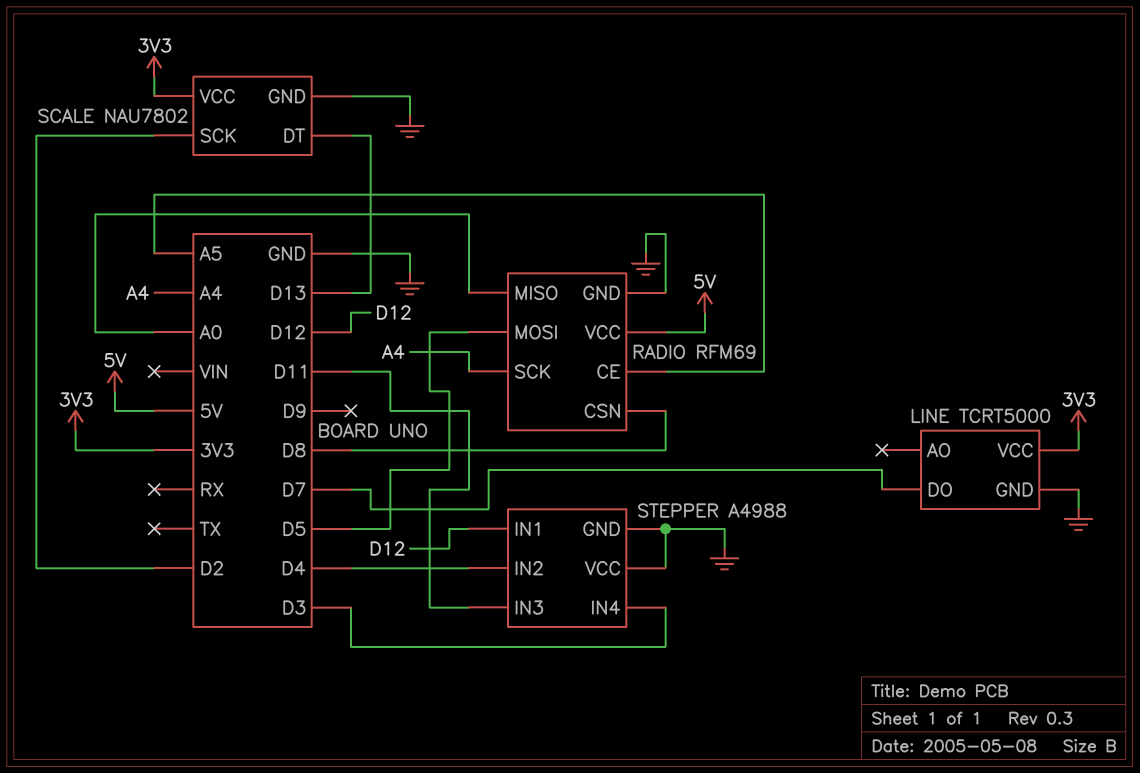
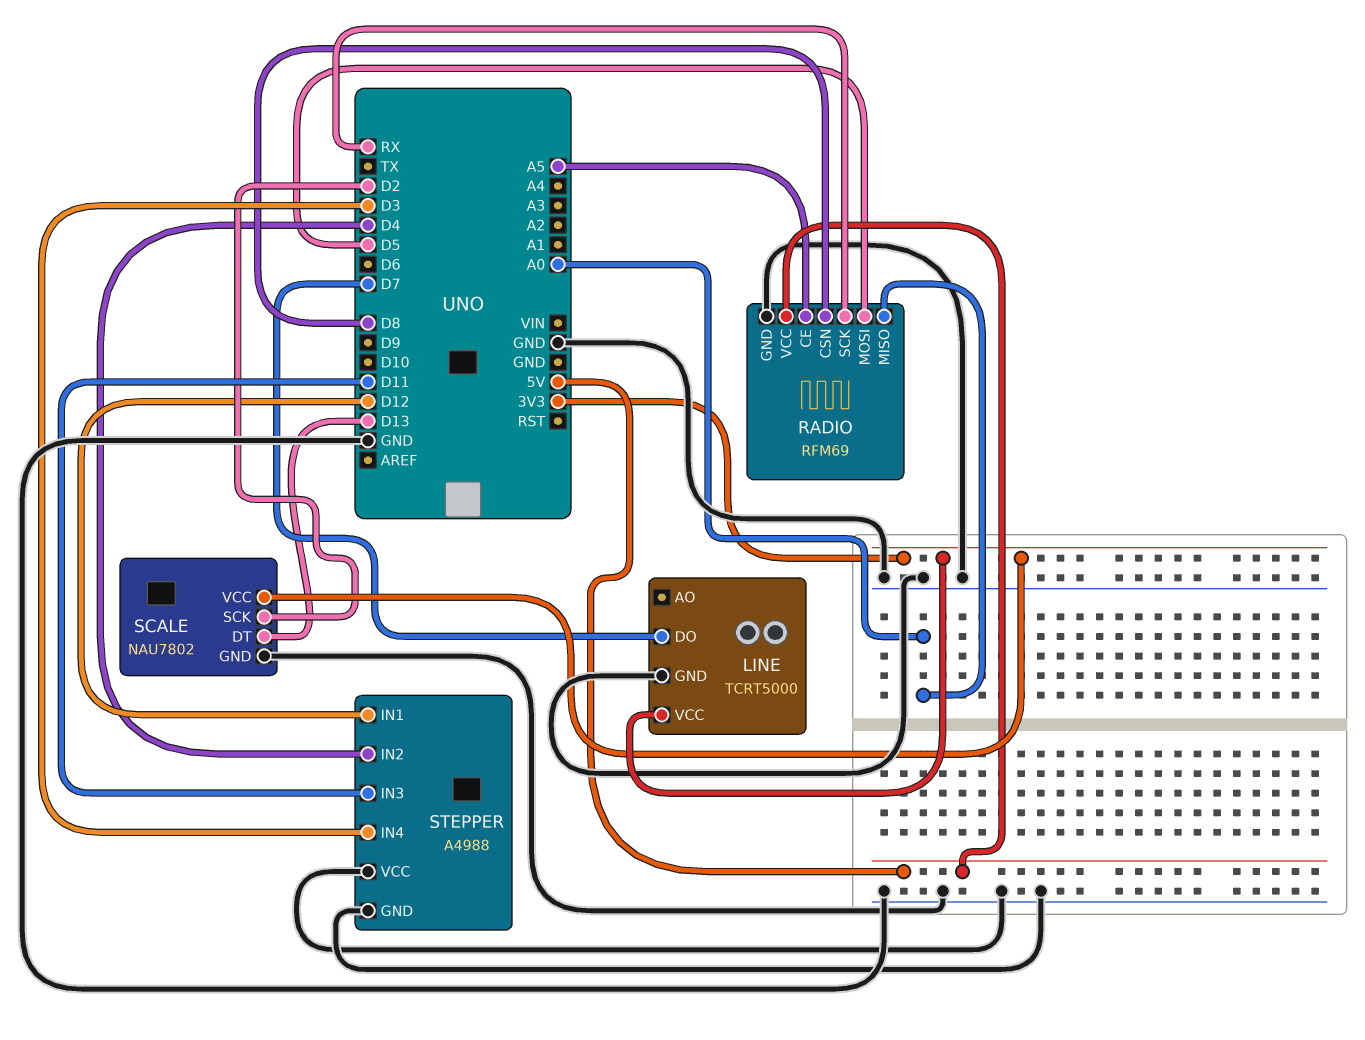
RADIO pin SCK: A4 -> RX

